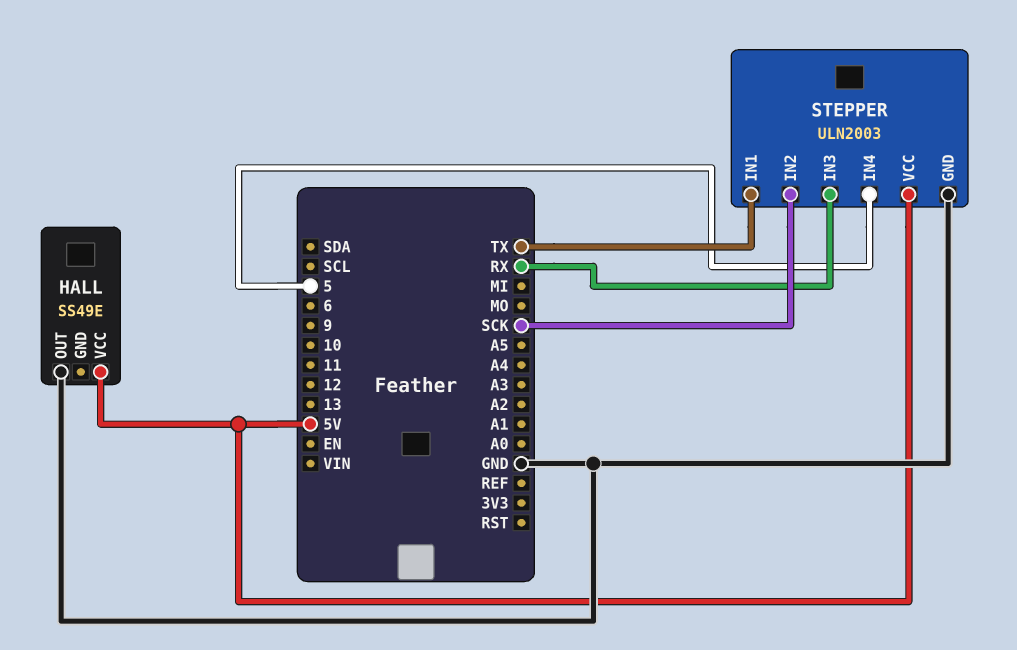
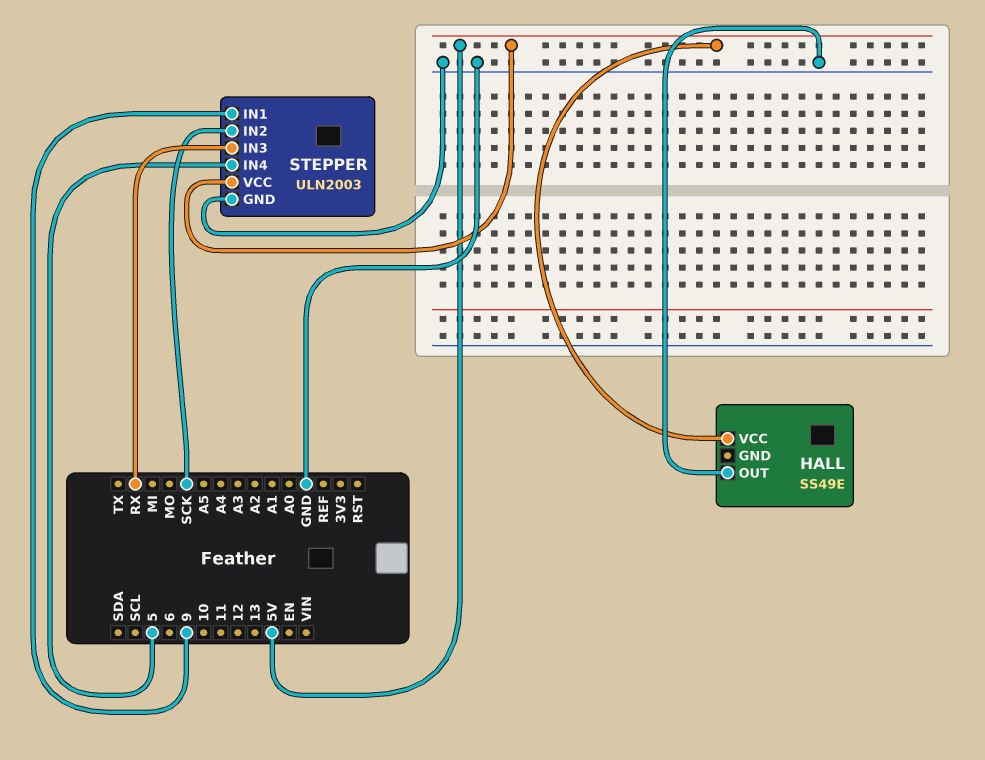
STEPPER pin IN1: TX -> 9

